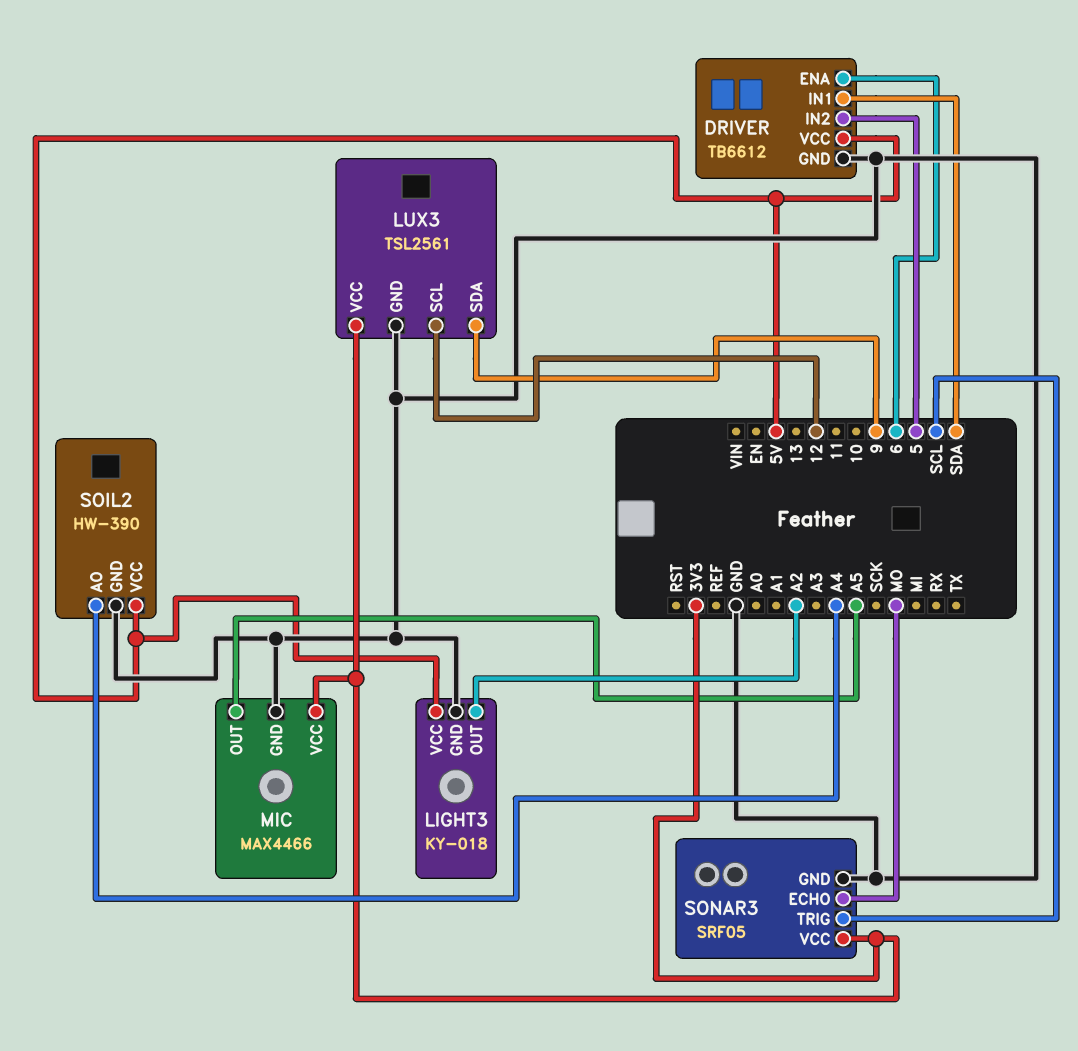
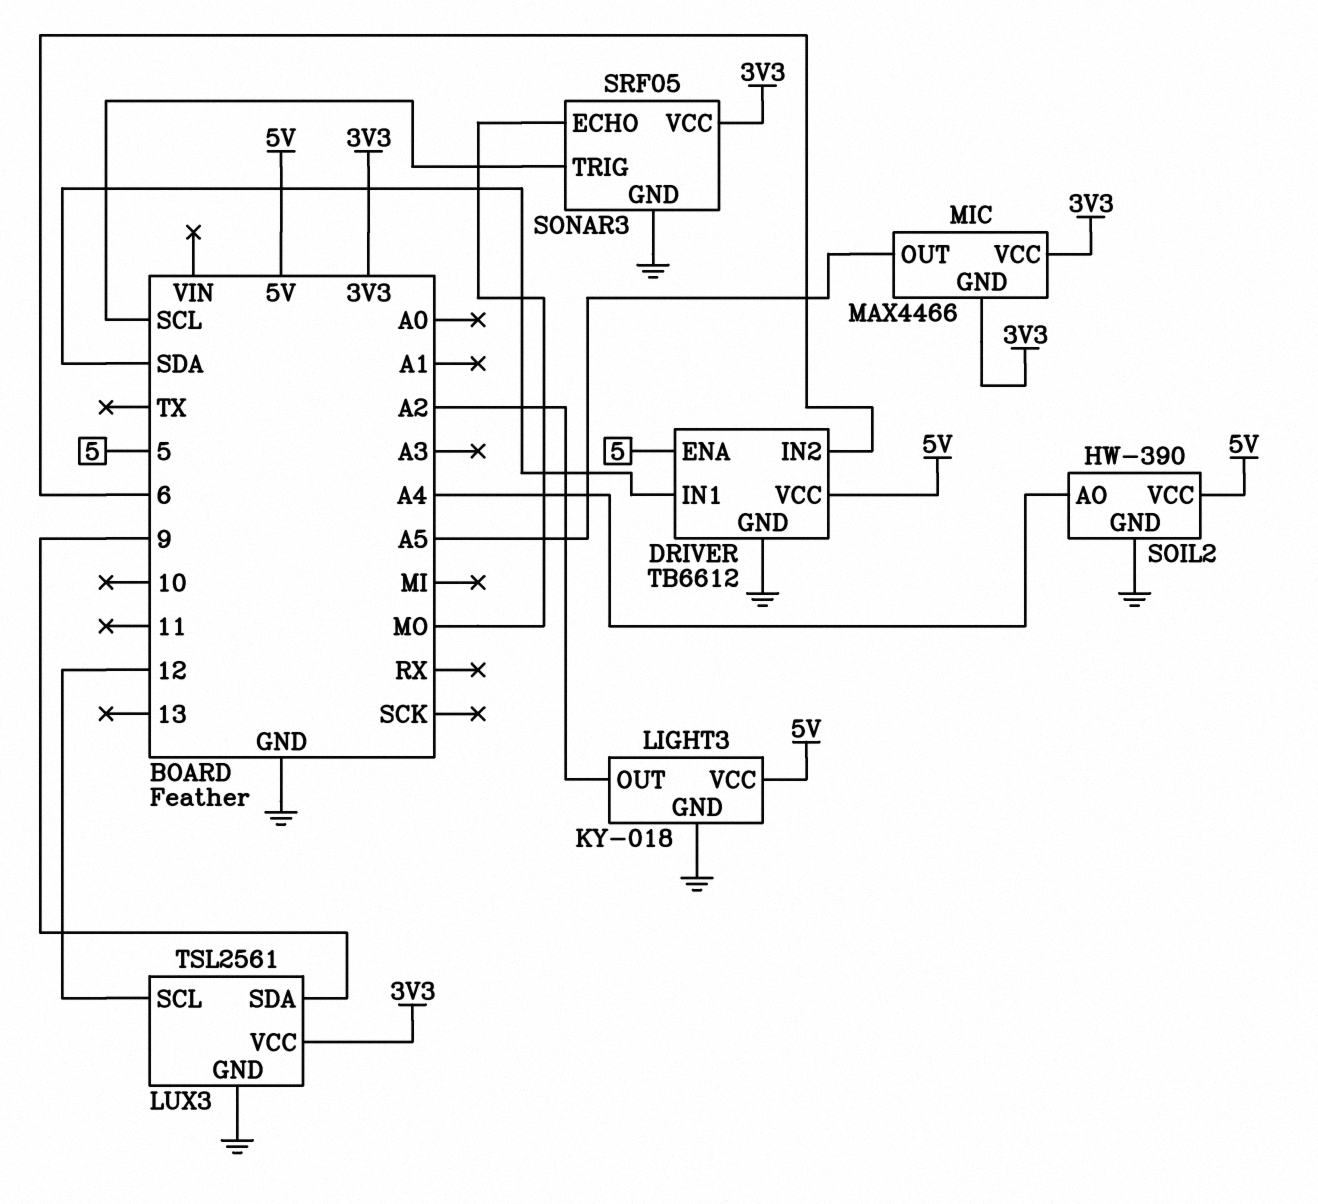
DRIVER pin ENA: 6 -> 5
DRIVER pin IN2: 5 -> 6
MIC pin GND: GND -> 3V3

